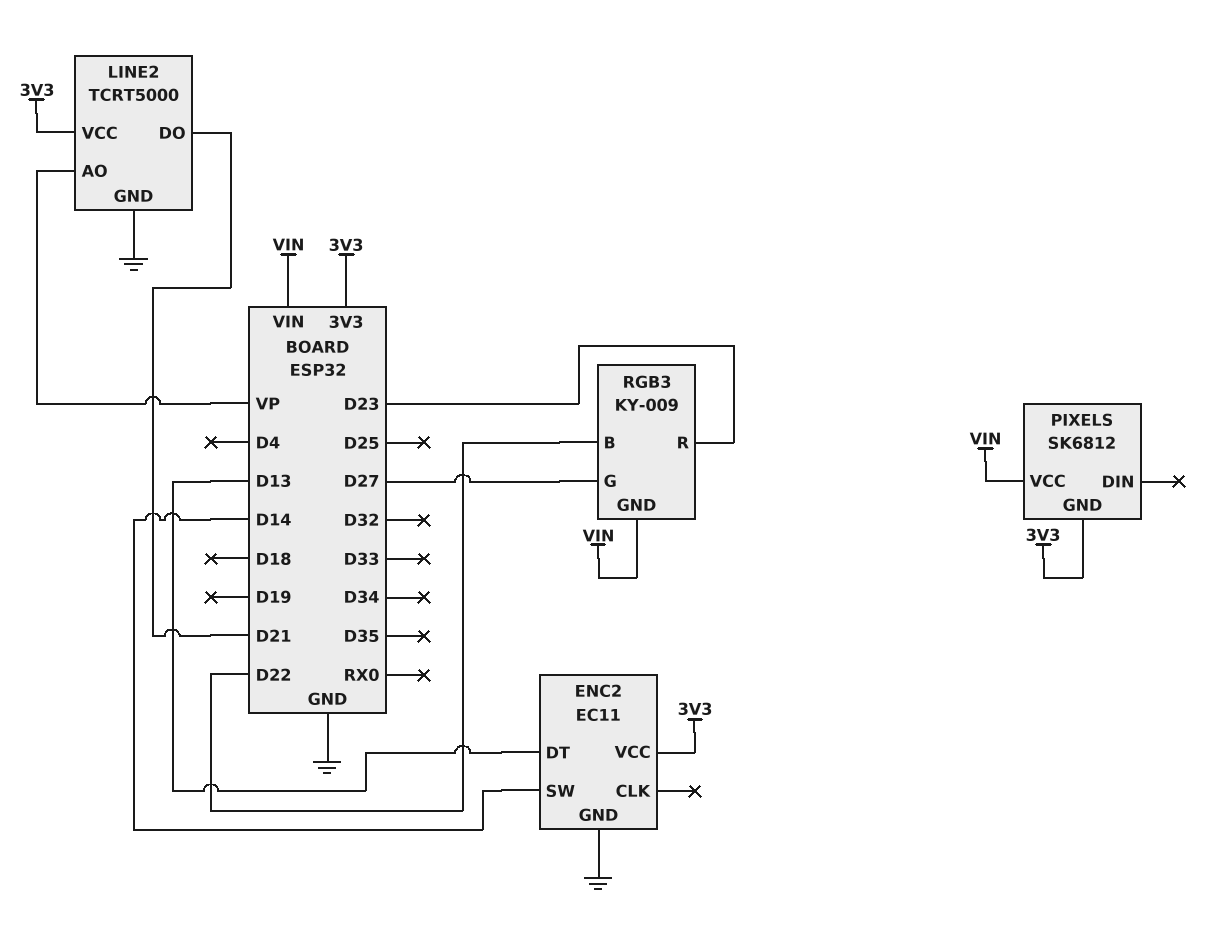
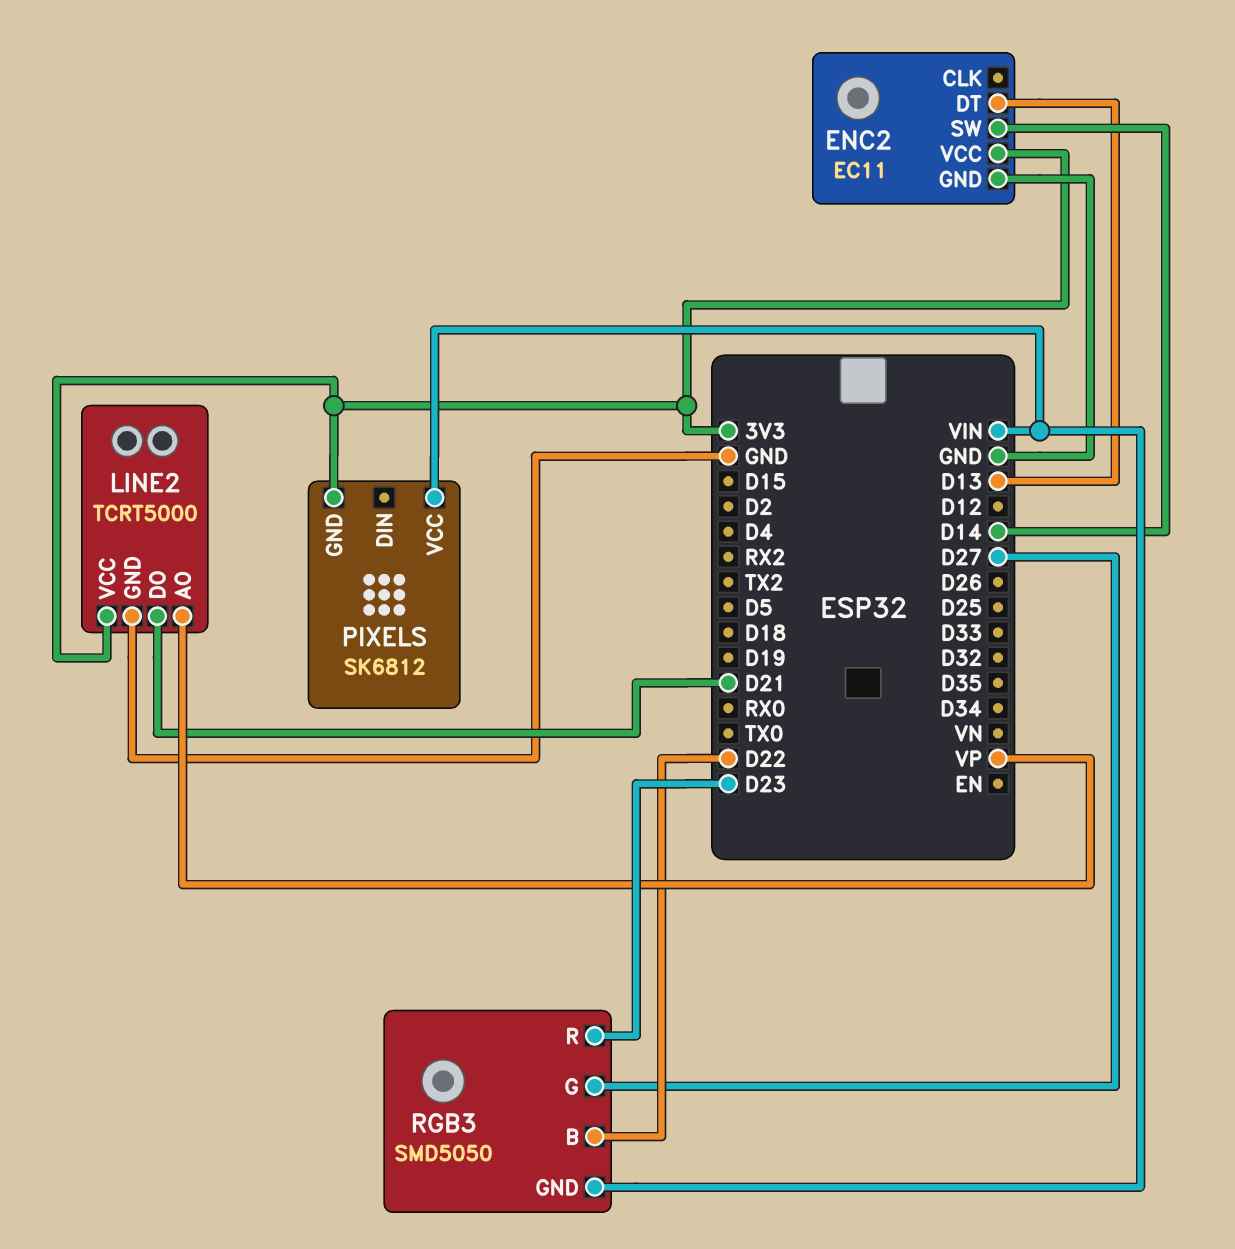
RGB3: KY-009 -> SMD5050

